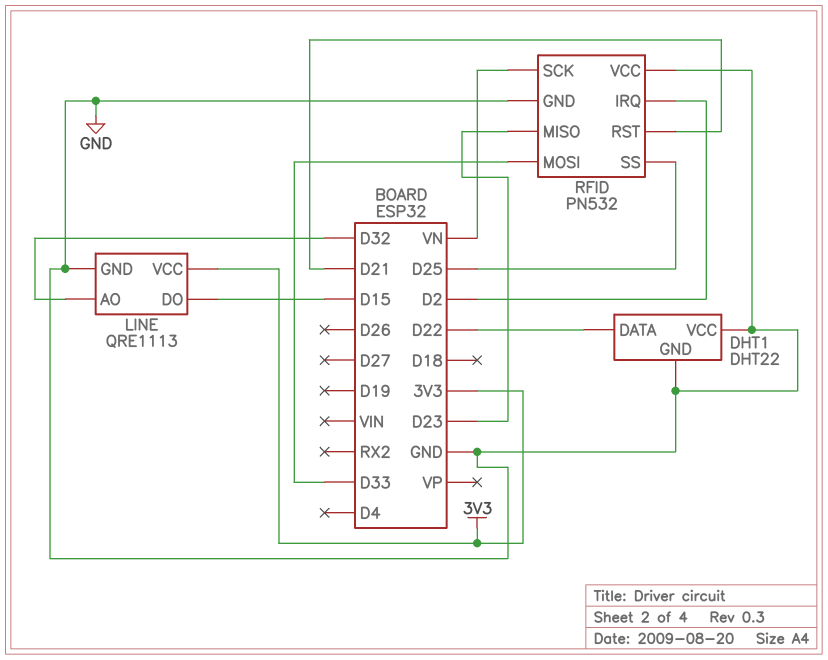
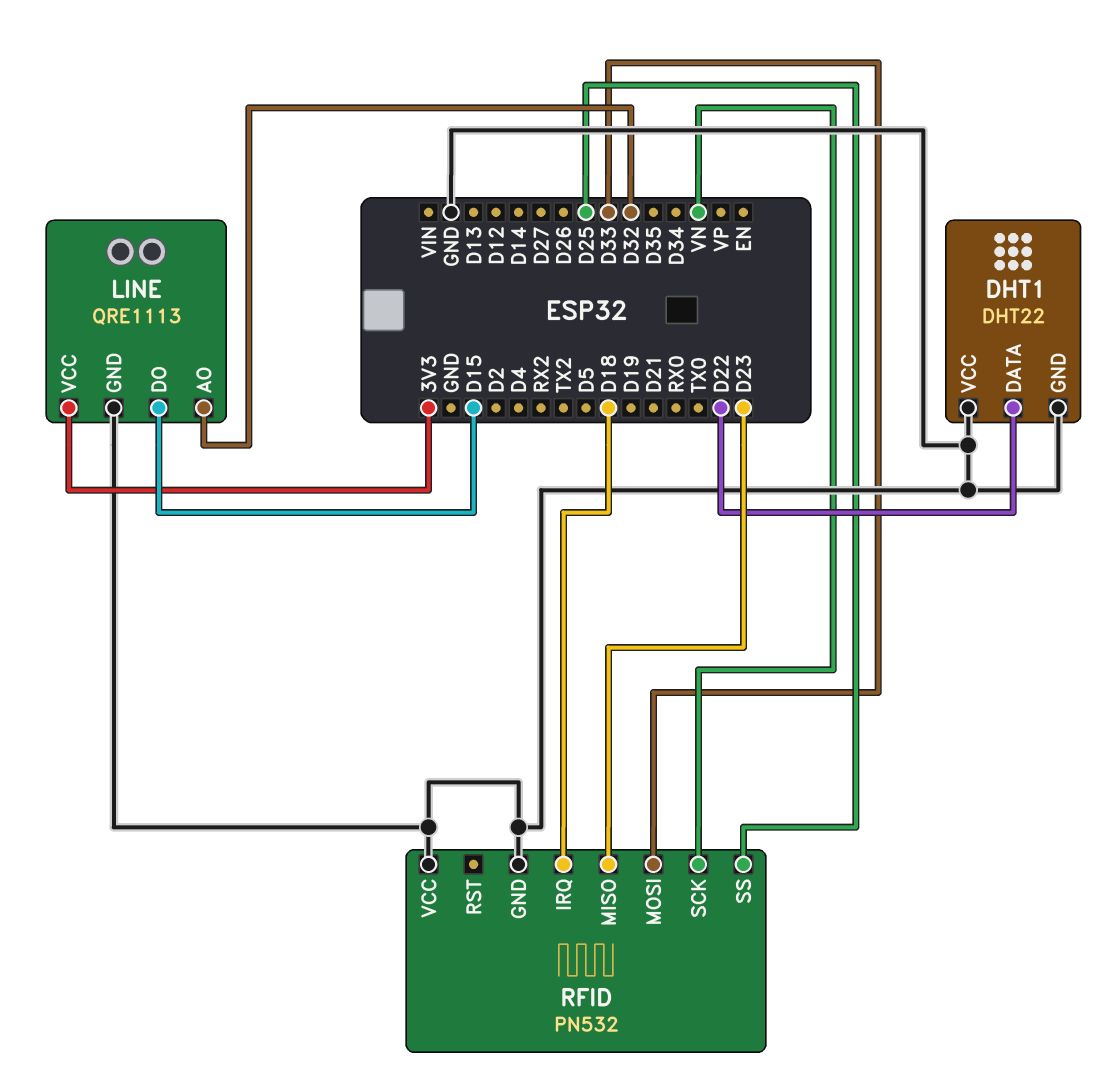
RFID pin IRQ: D2 -> D18
RFID pin RST: D21 -> none

